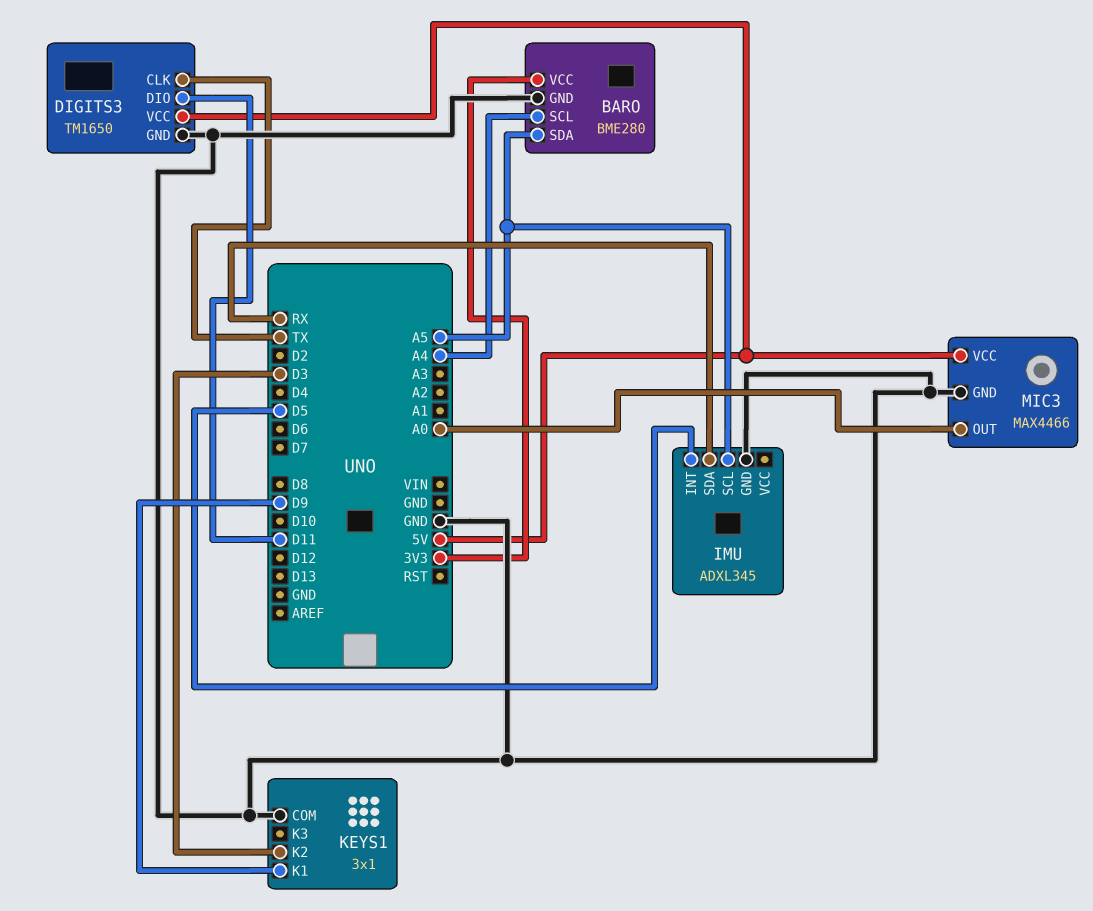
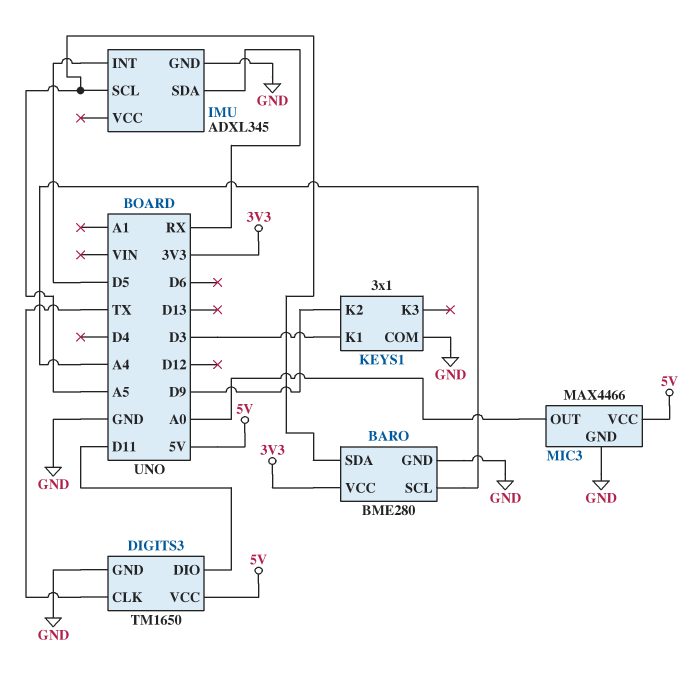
KEYS1 pin K1: D9 -> D3
KEYS1 pin K2: D3 -> D9

